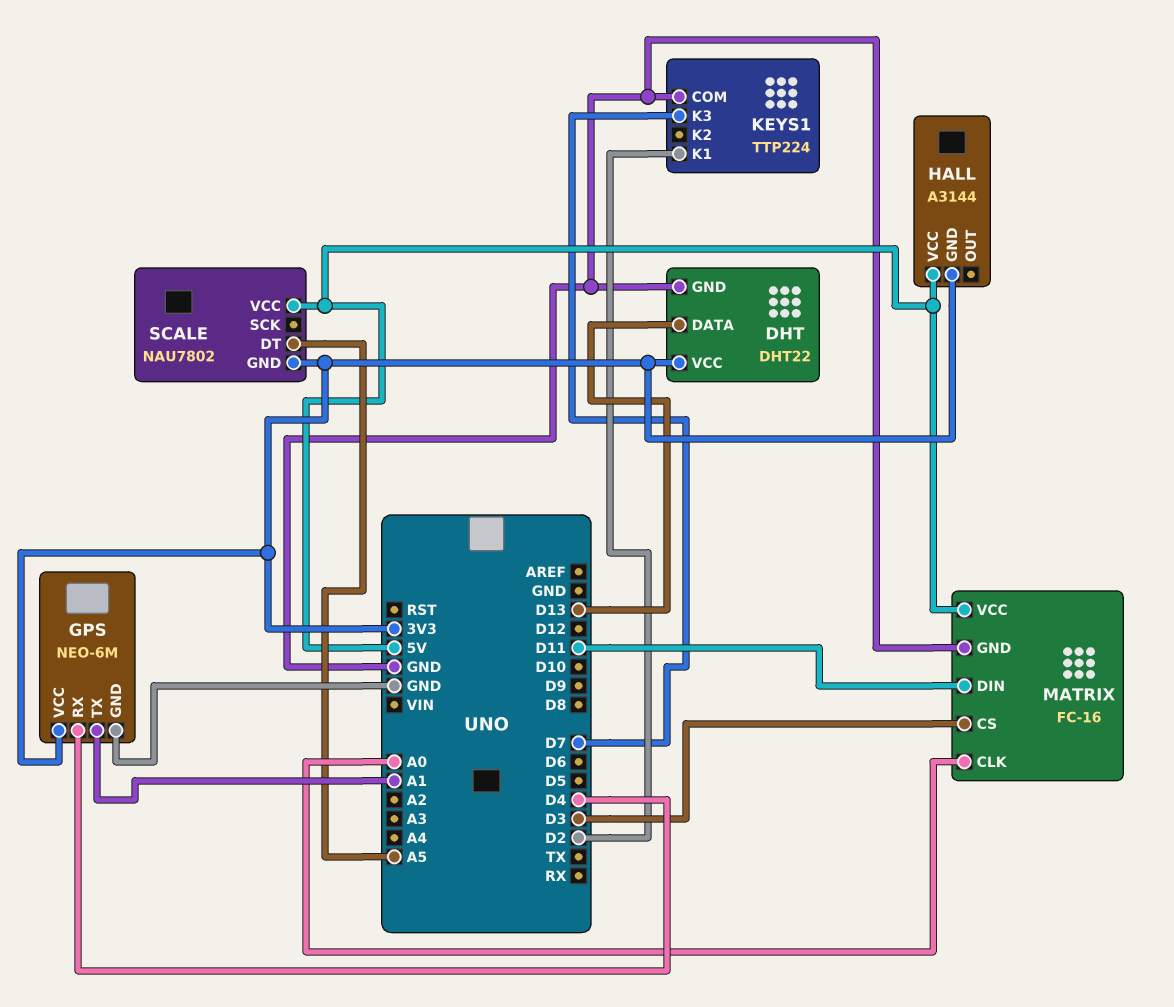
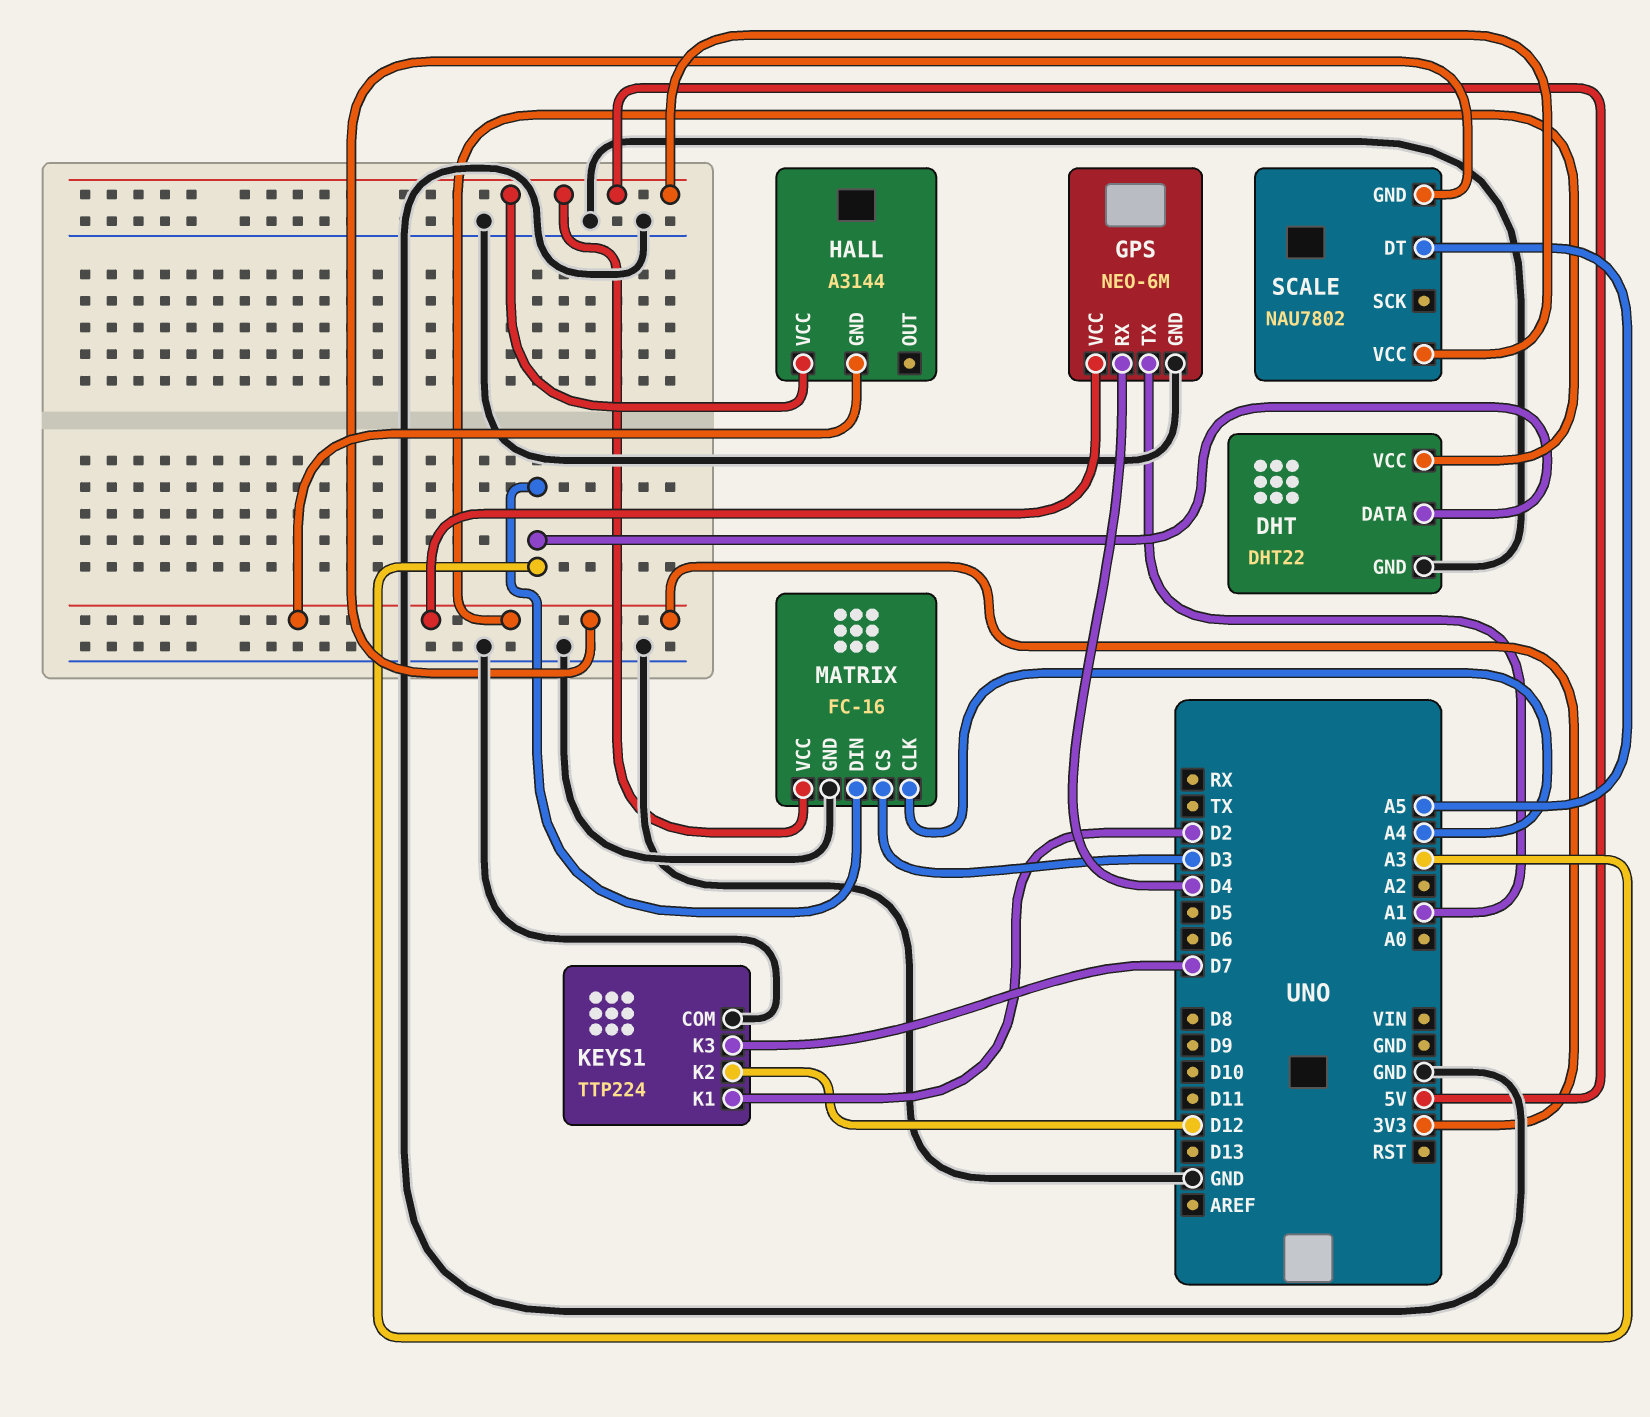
DHT pin DATA: D13 -> A3
KEYS1 pin K2: none -> D12
MATRIX pin CLK: A0 -> A4
MATRIX pin DIN: D11 -> A3

